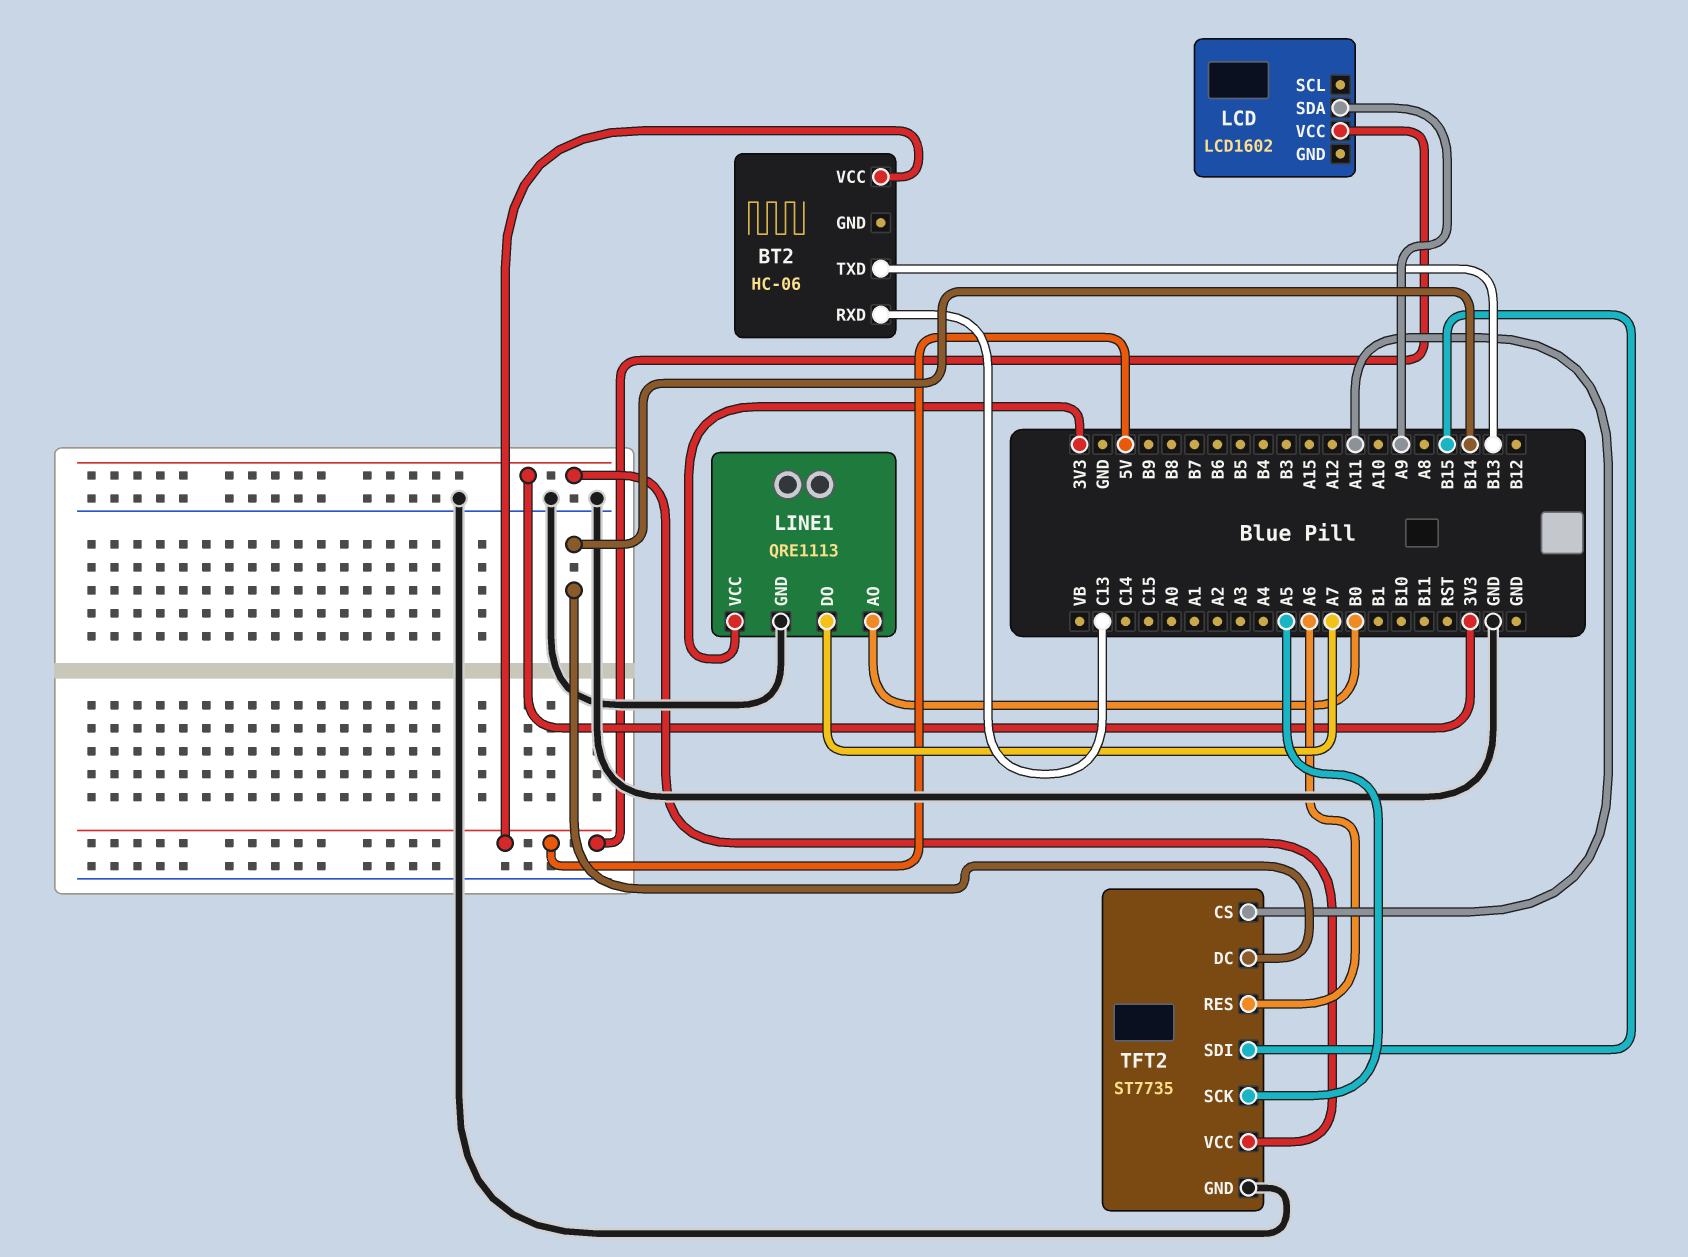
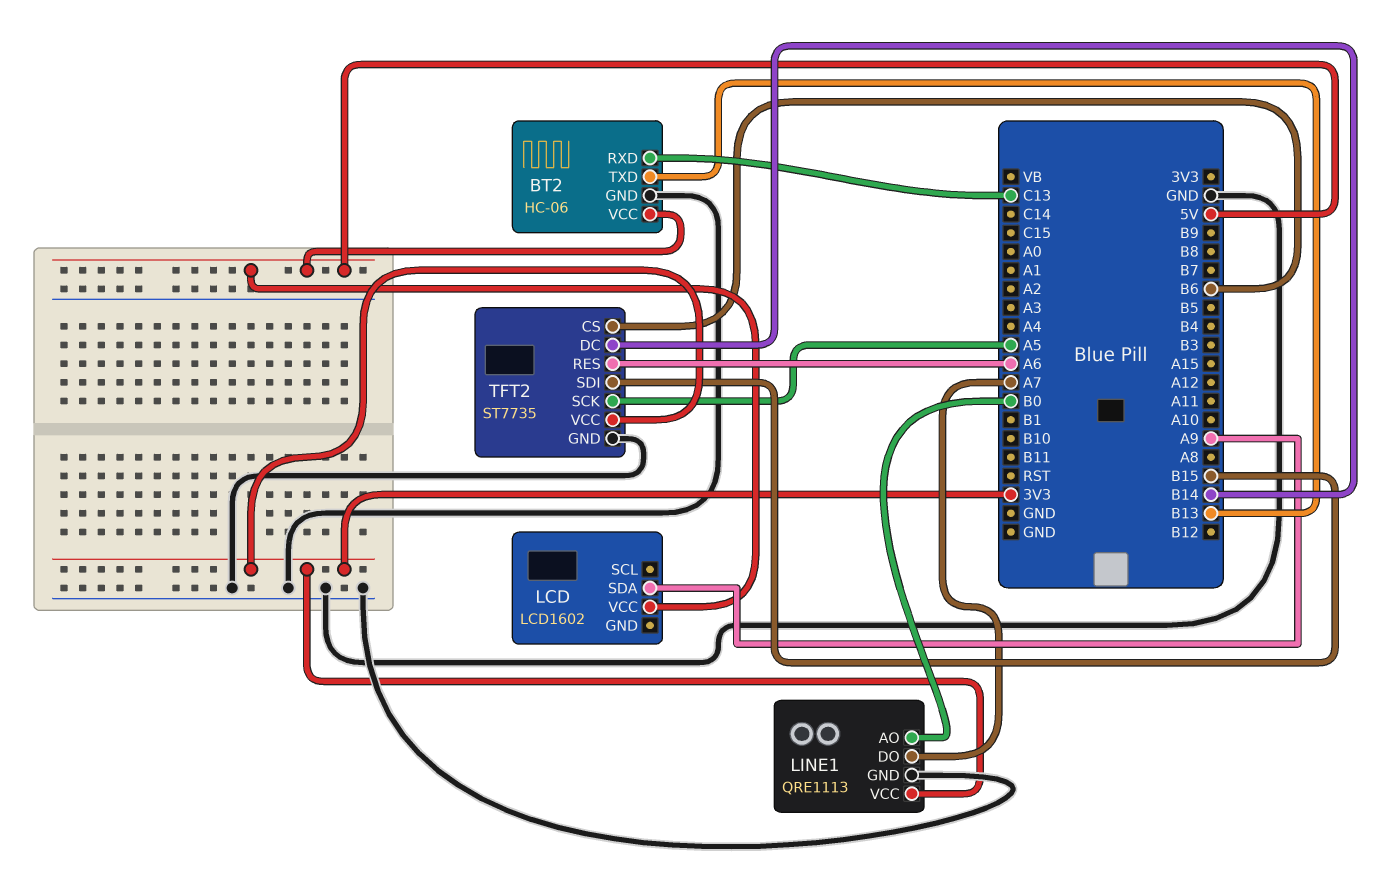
BT2 pin GND: none -> GND
TFT2 pin CS: A11 -> B6

